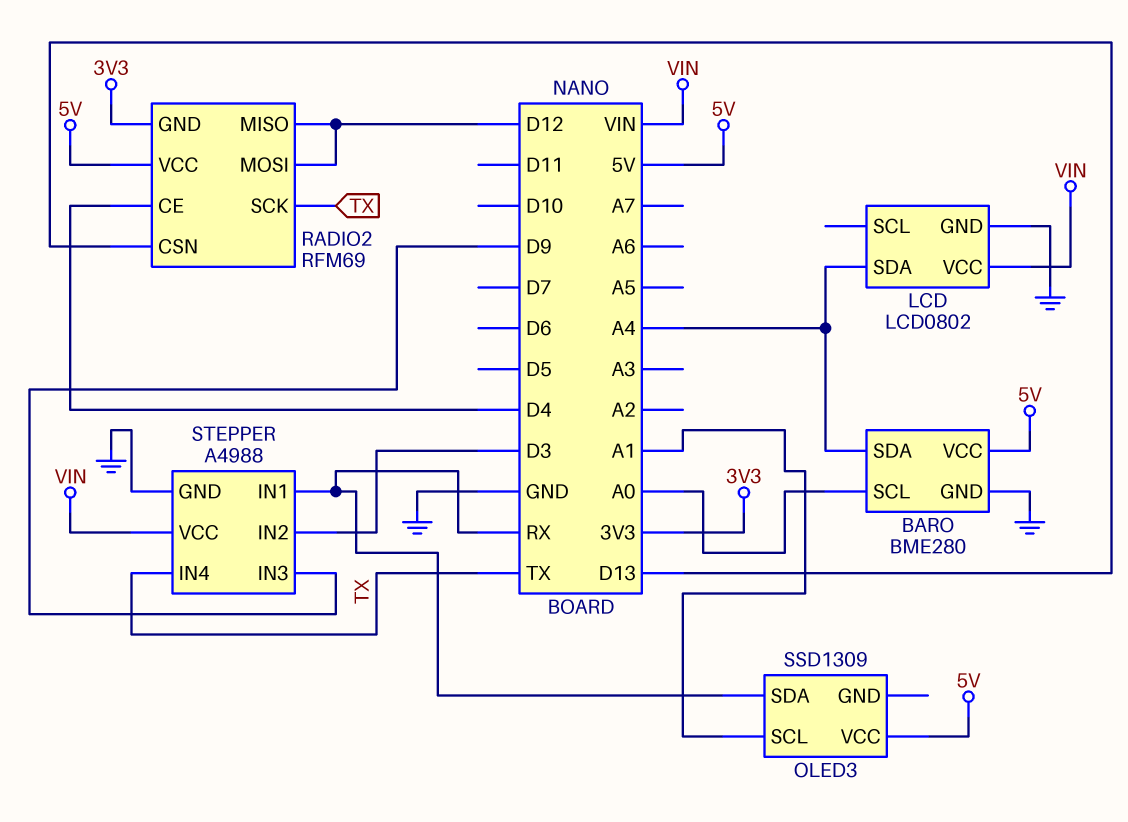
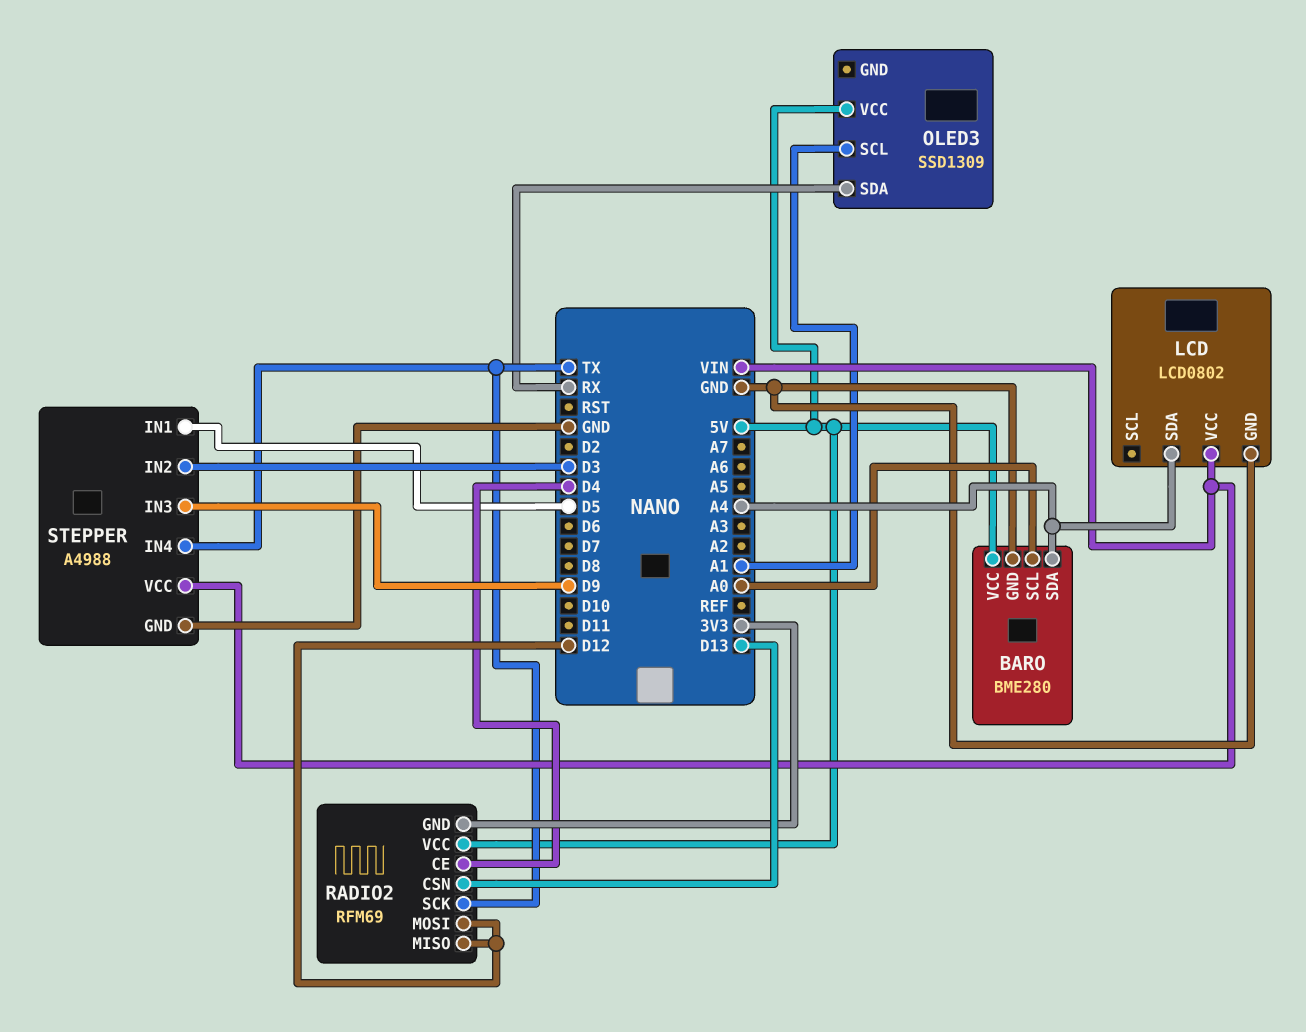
STEPPER pin IN1: RX -> D5

